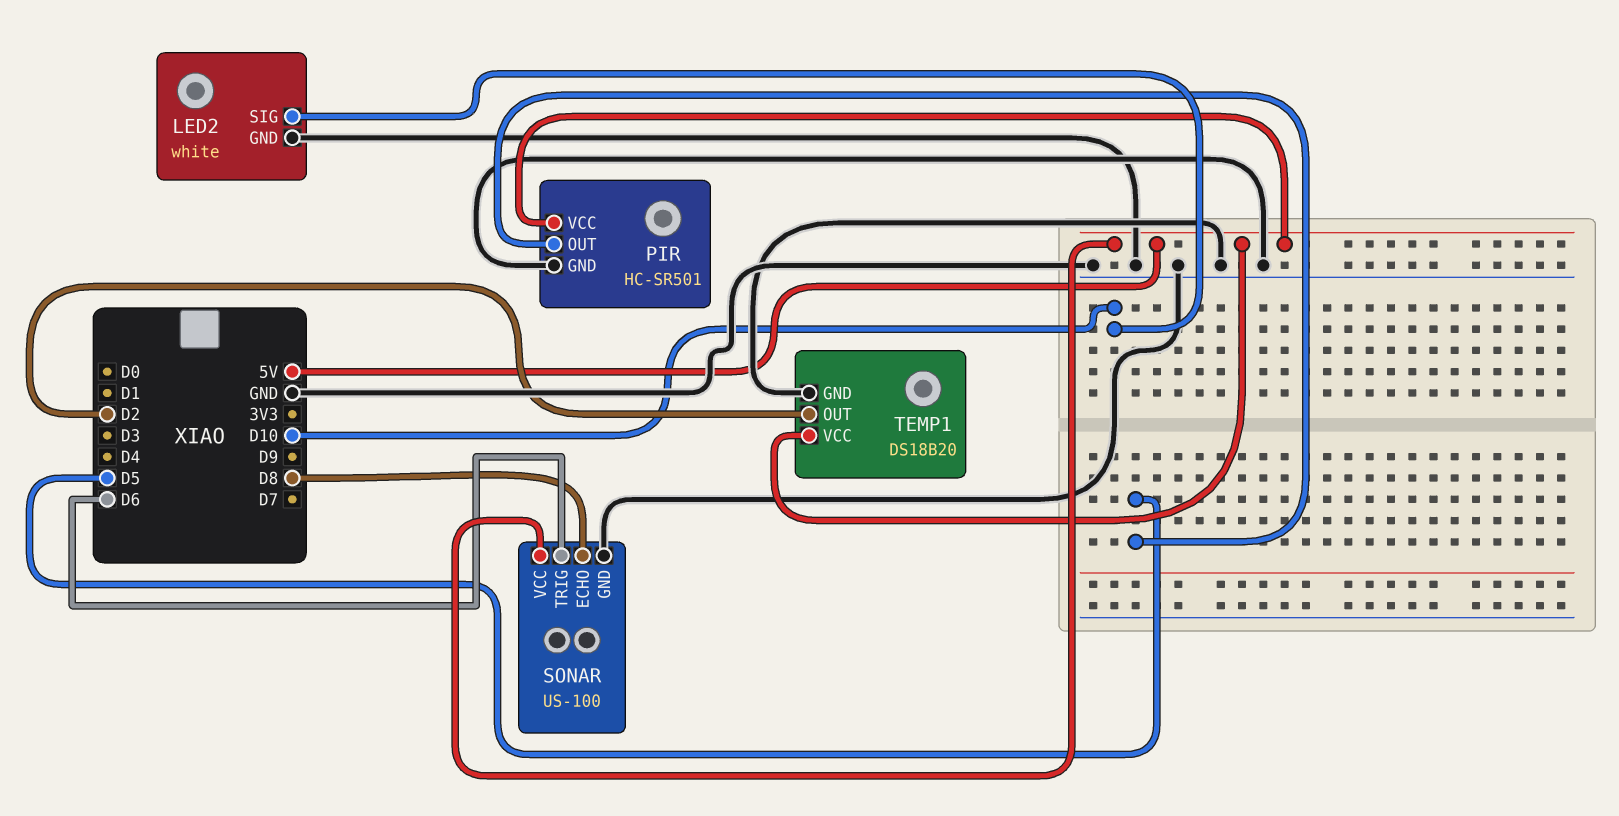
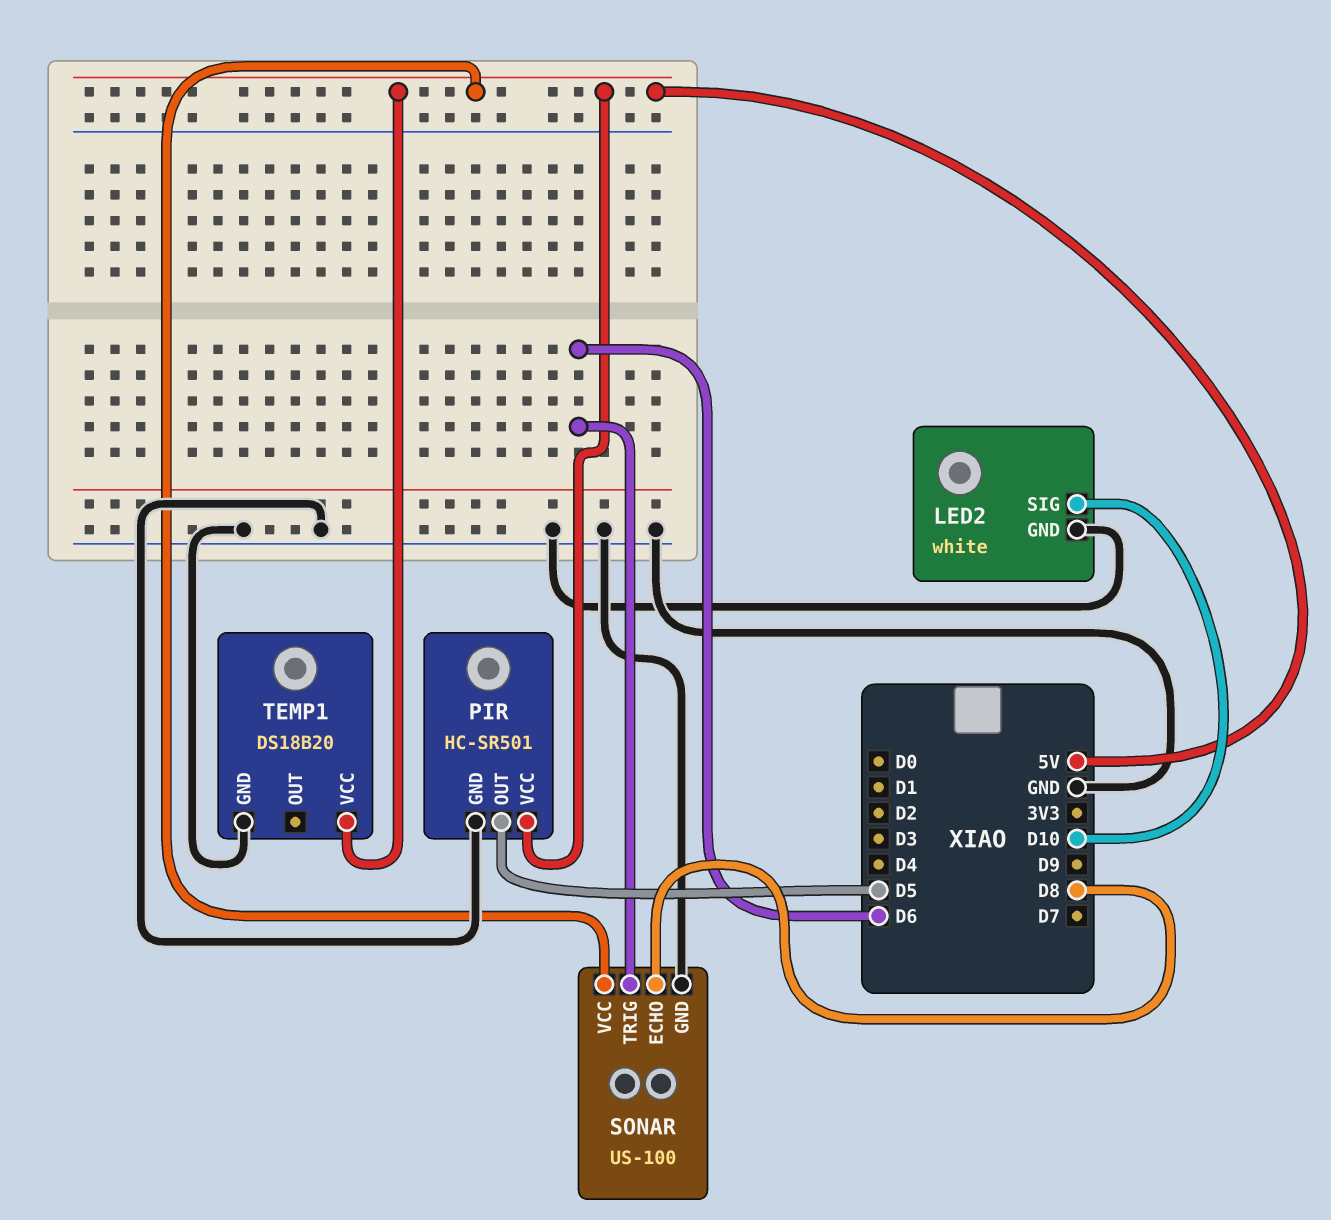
TEMP1 pin OUT: D2 -> none

